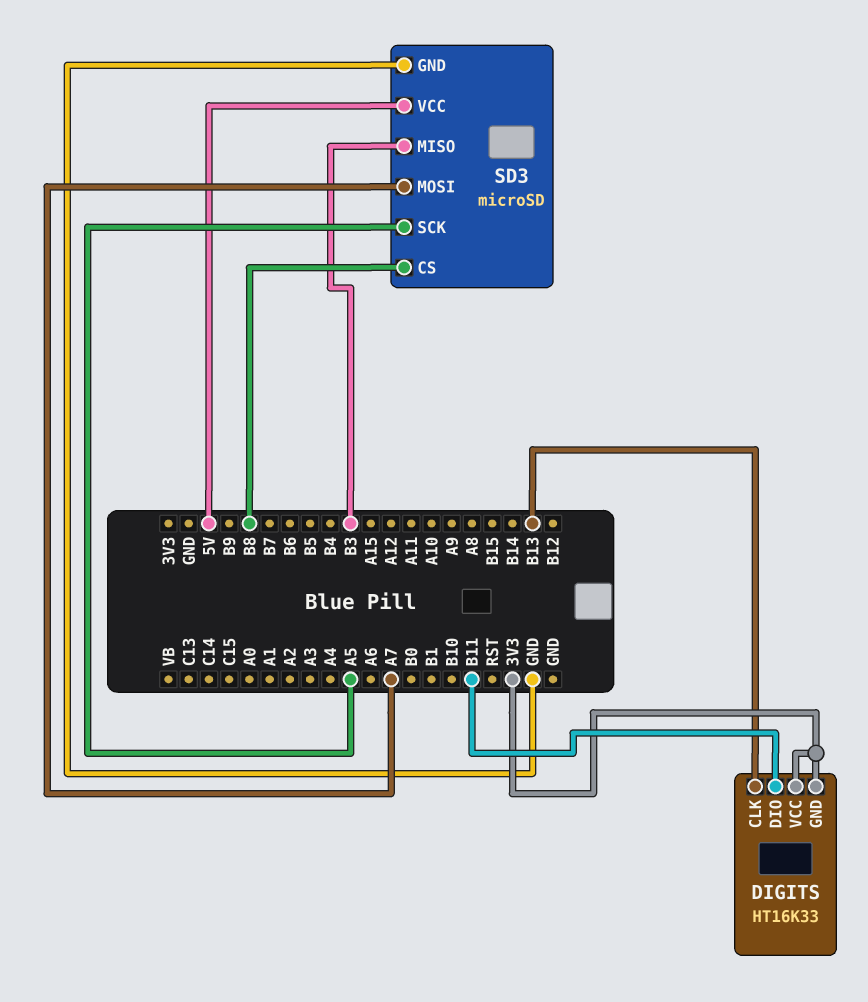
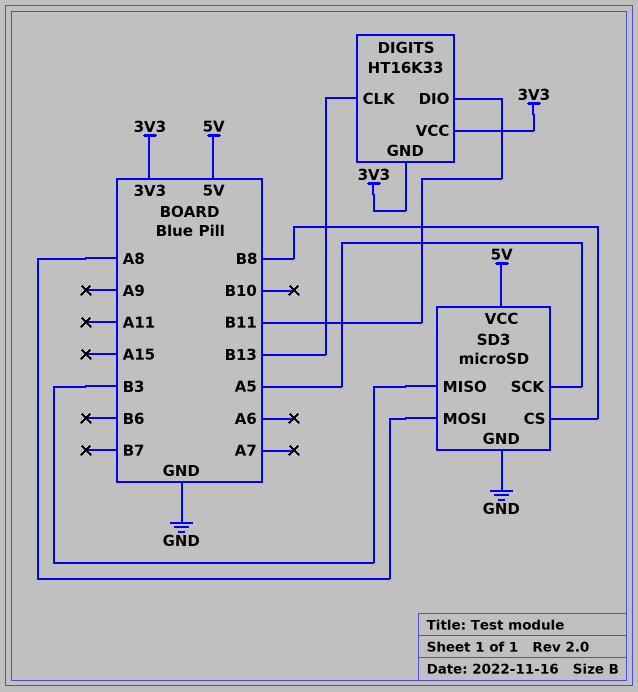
SD3 pin MOSI: A7 -> A8

